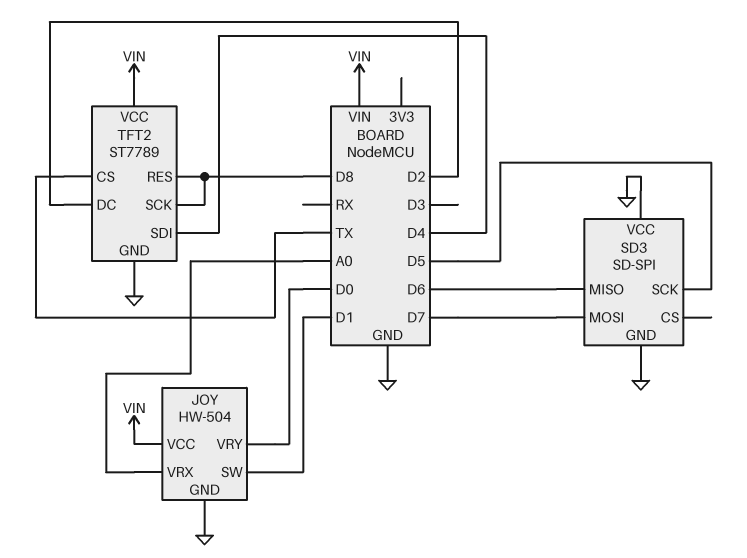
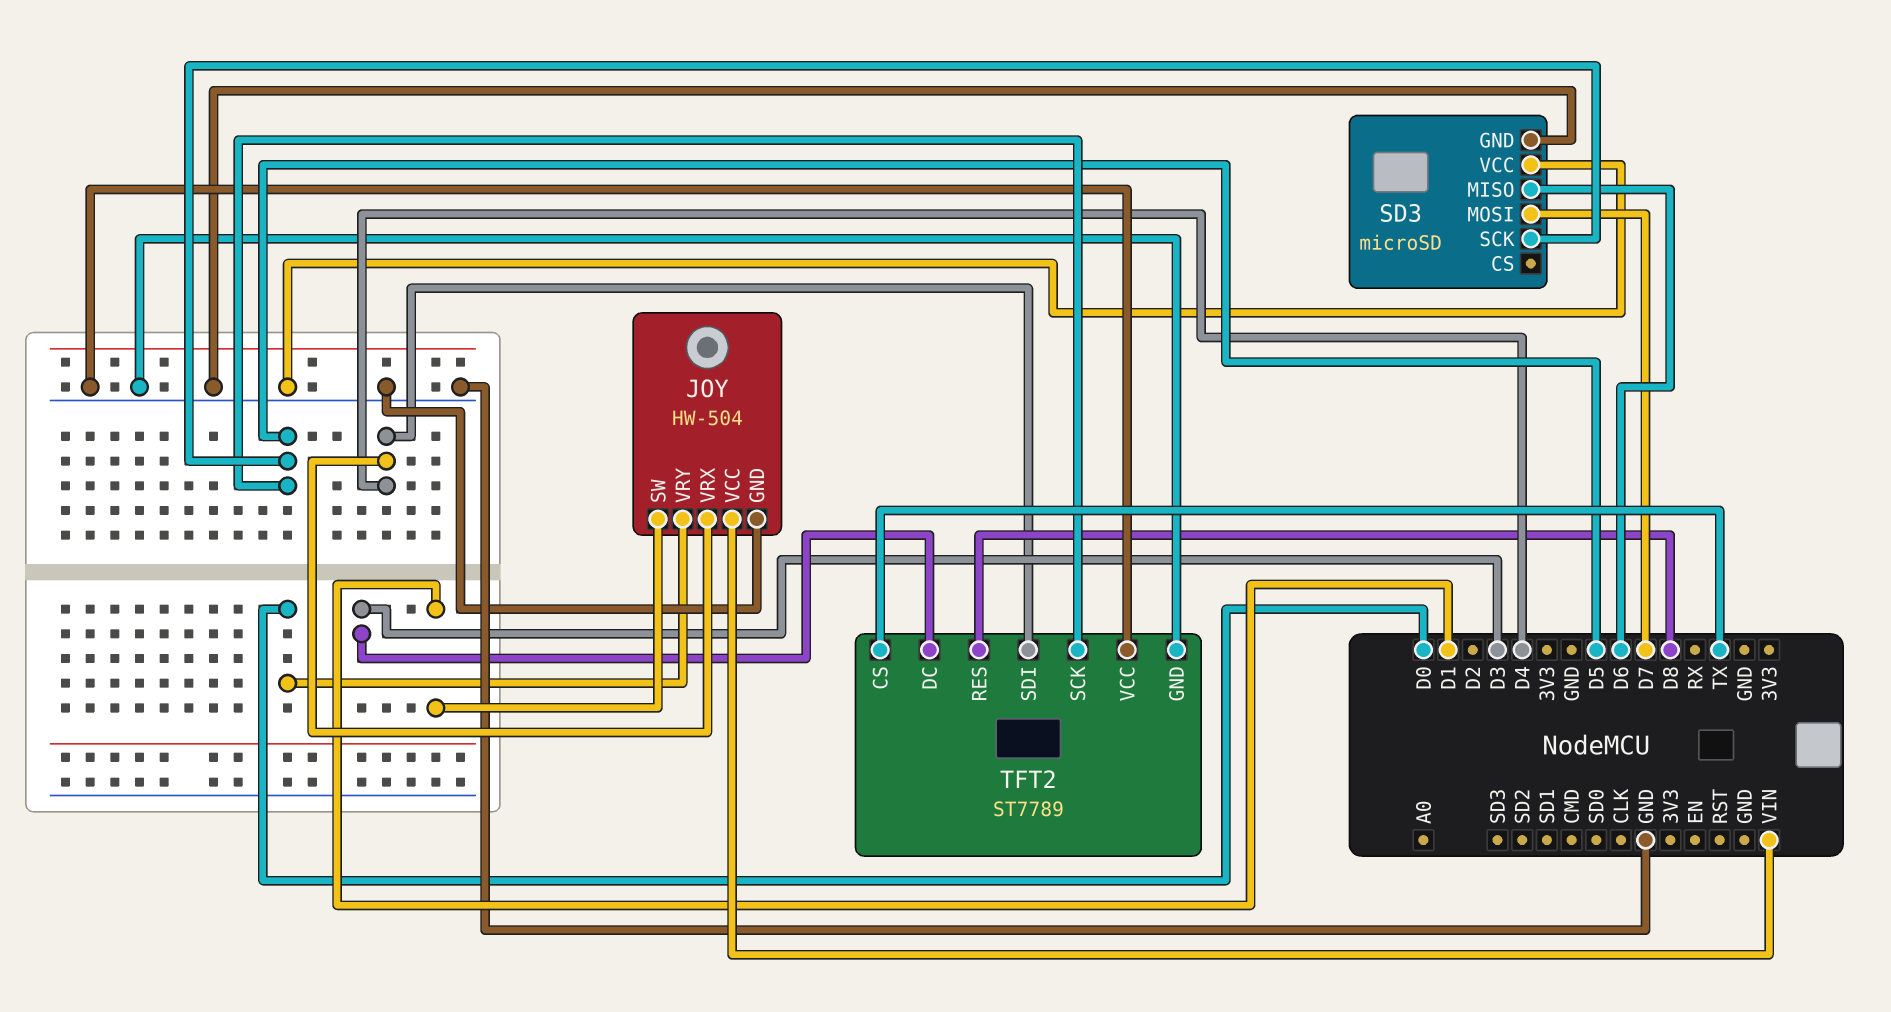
JOY pin VRX: A0 -> D4
SD3: SD-SPI -> microSD
TFT2 pin DC: D2 -> D3
TFT2 pin SCK: D8 -> D5
TFT2 pin VCC: VIN -> GND

